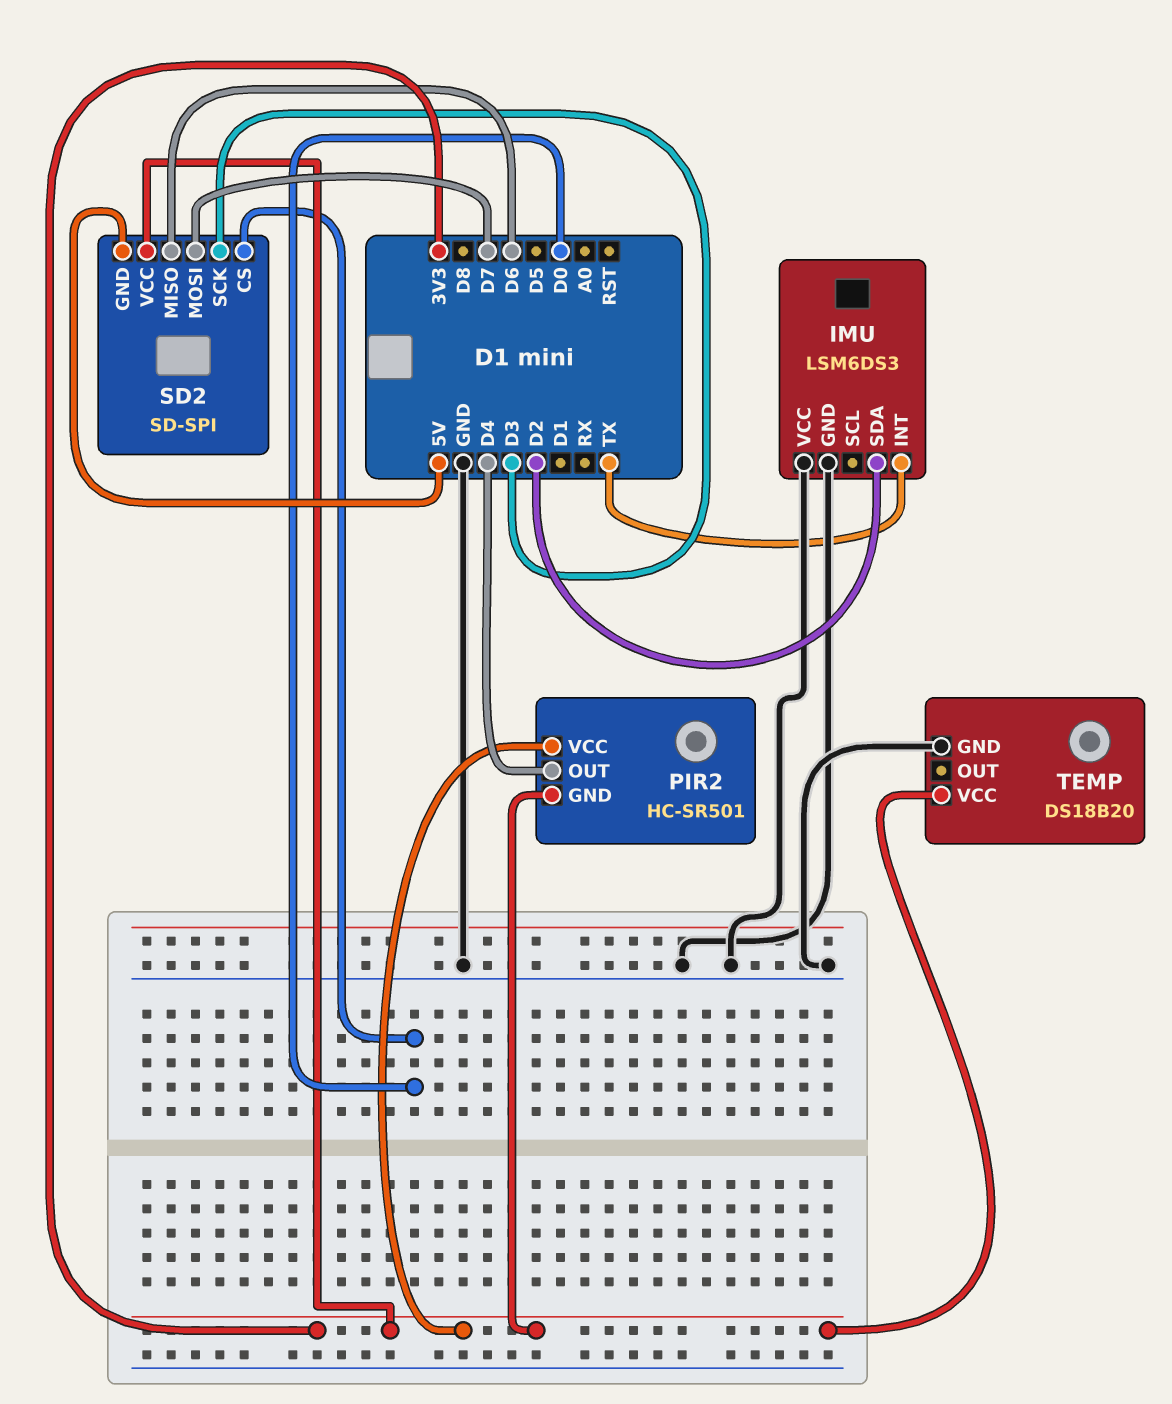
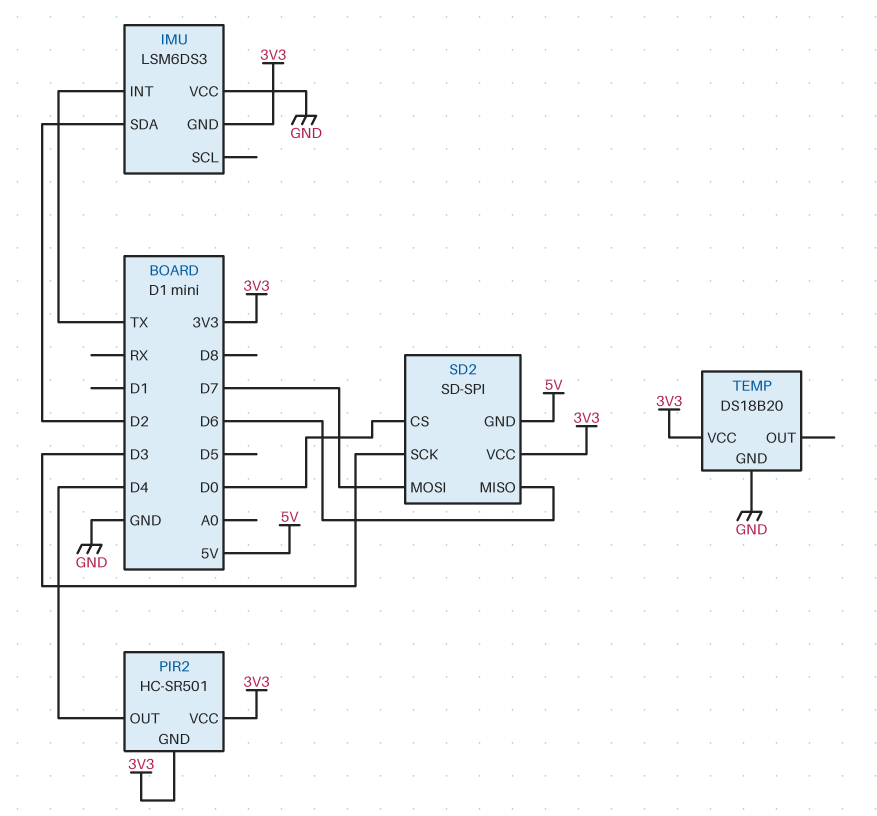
IMU pin GND: GND -> 3V3

